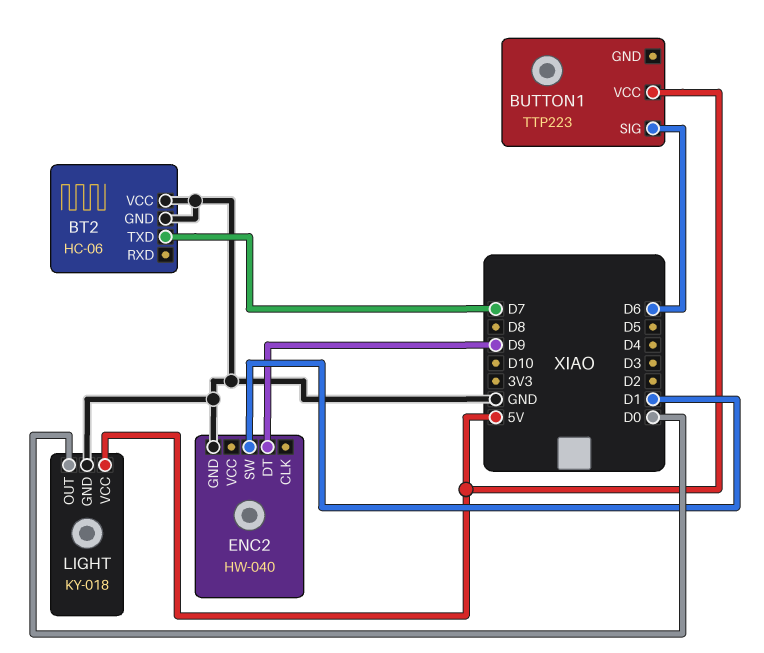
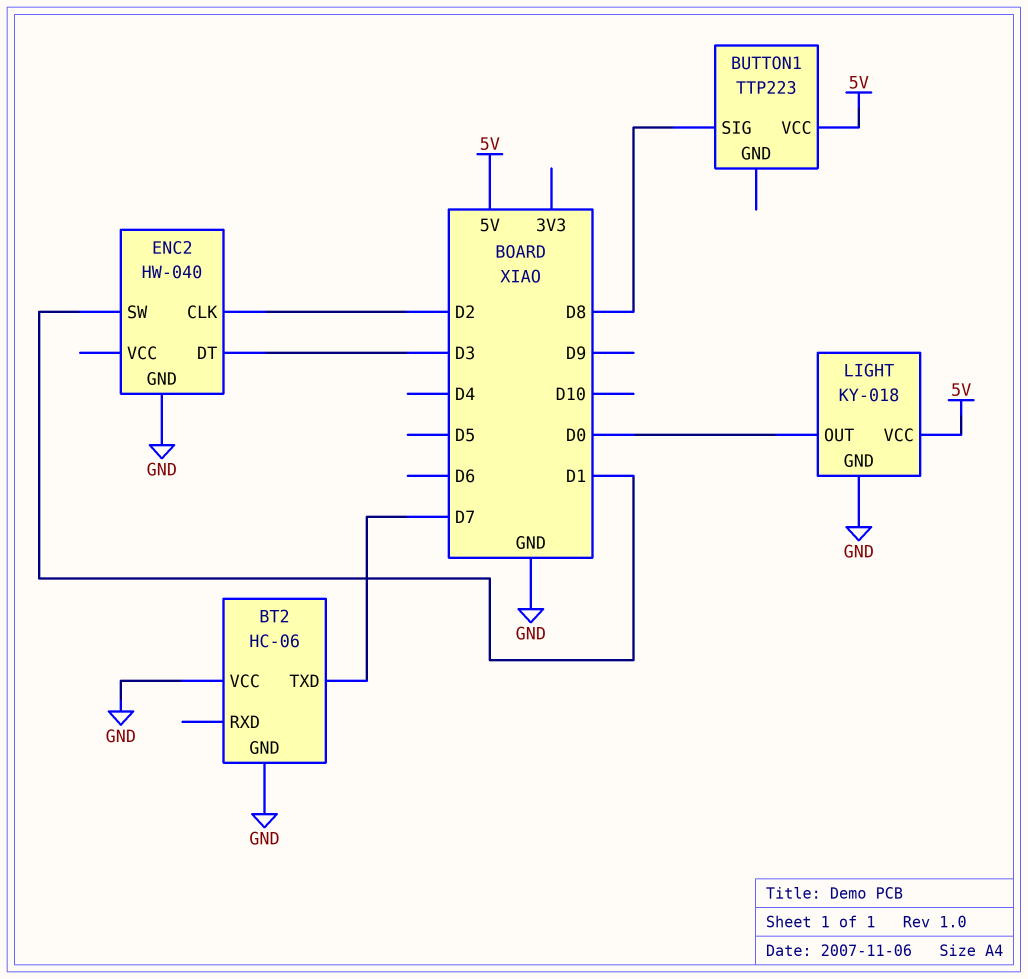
BUTTON1 pin SIG: D6 -> D8
ENC2 pin CLK: none -> D2
ENC2 pin DT: D9 -> D3

